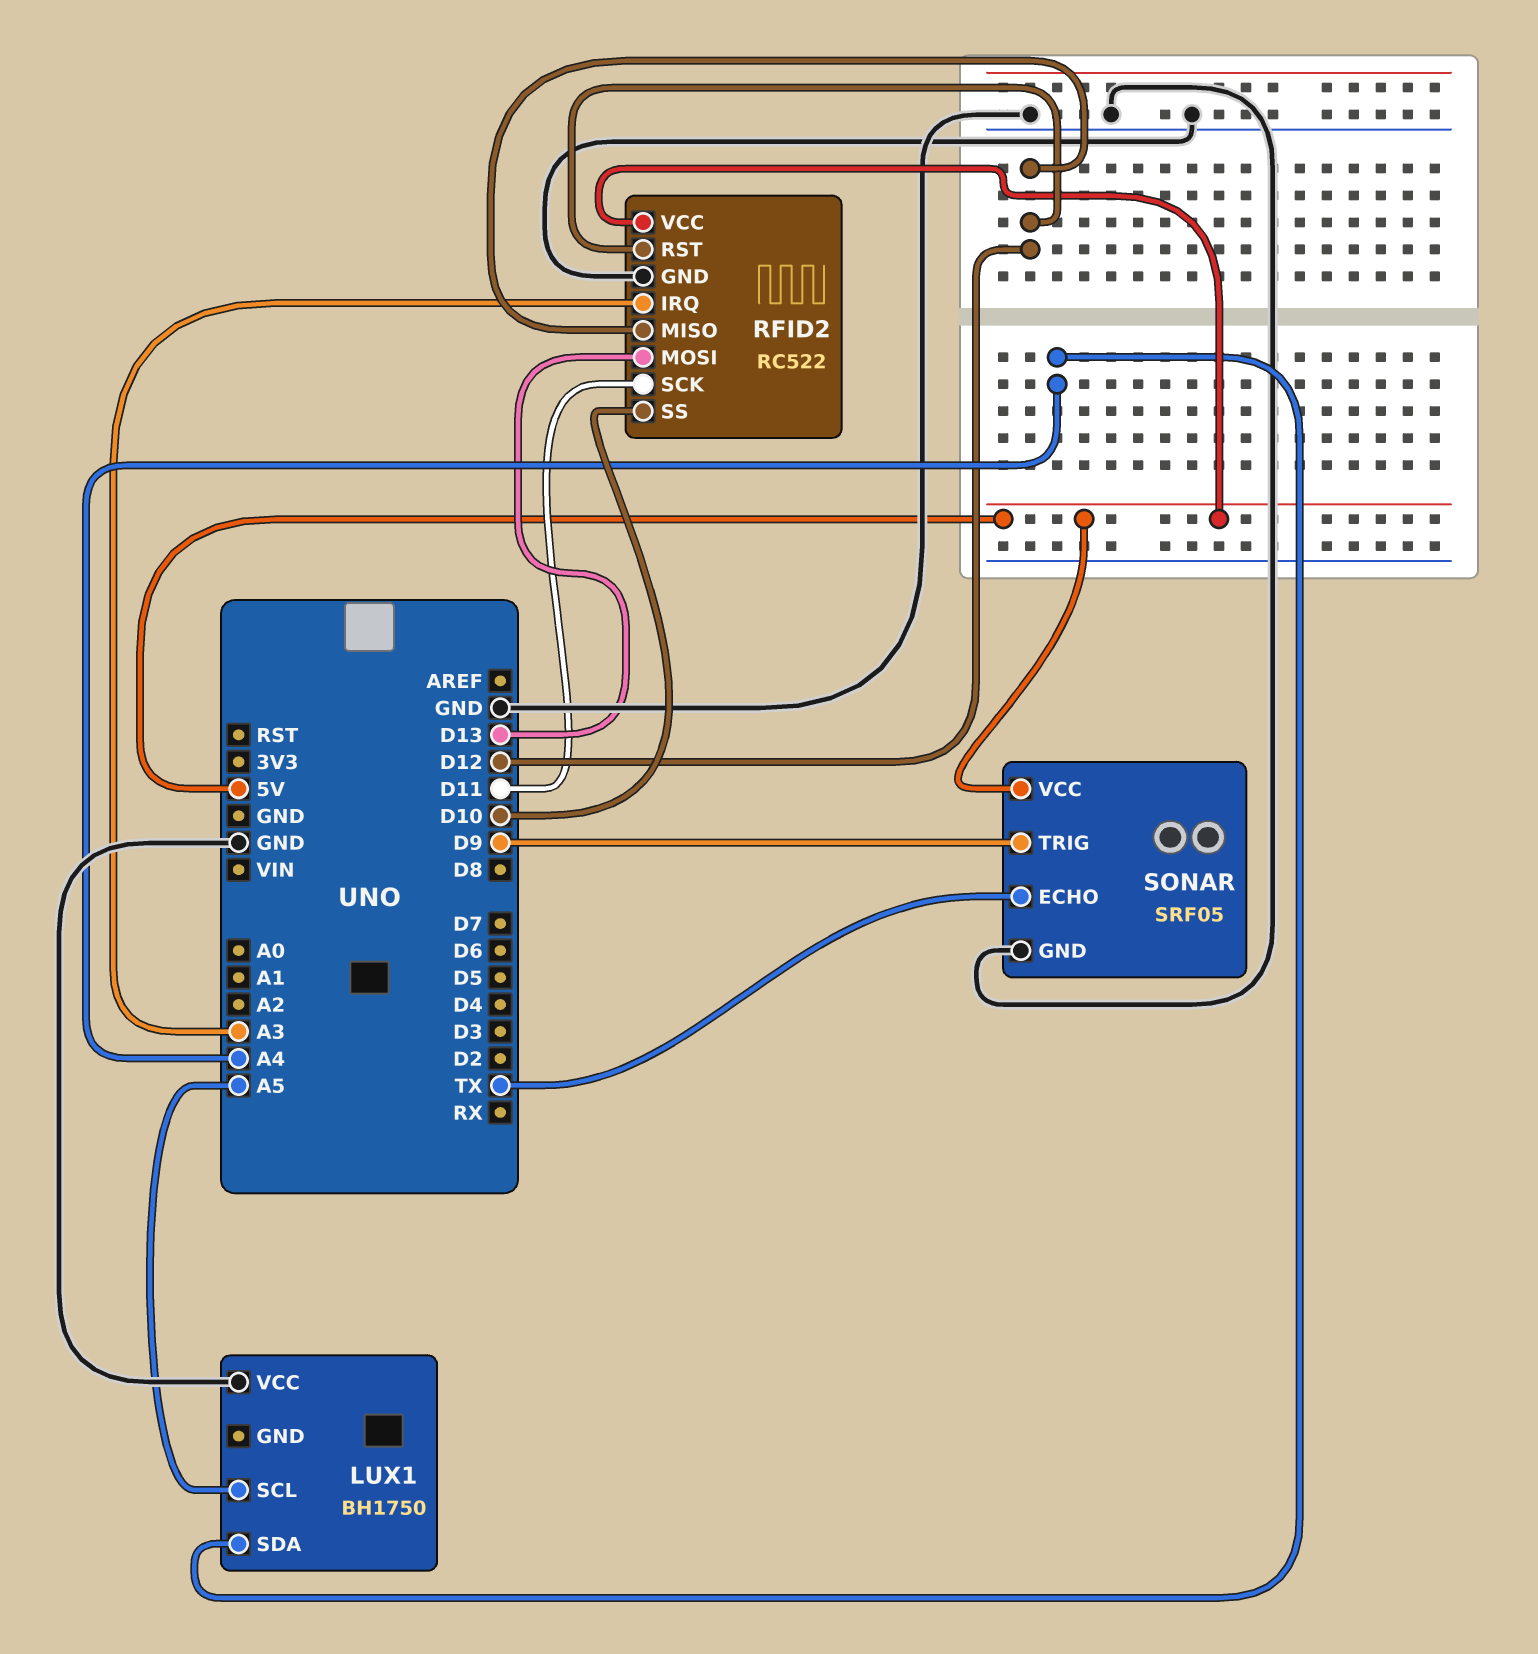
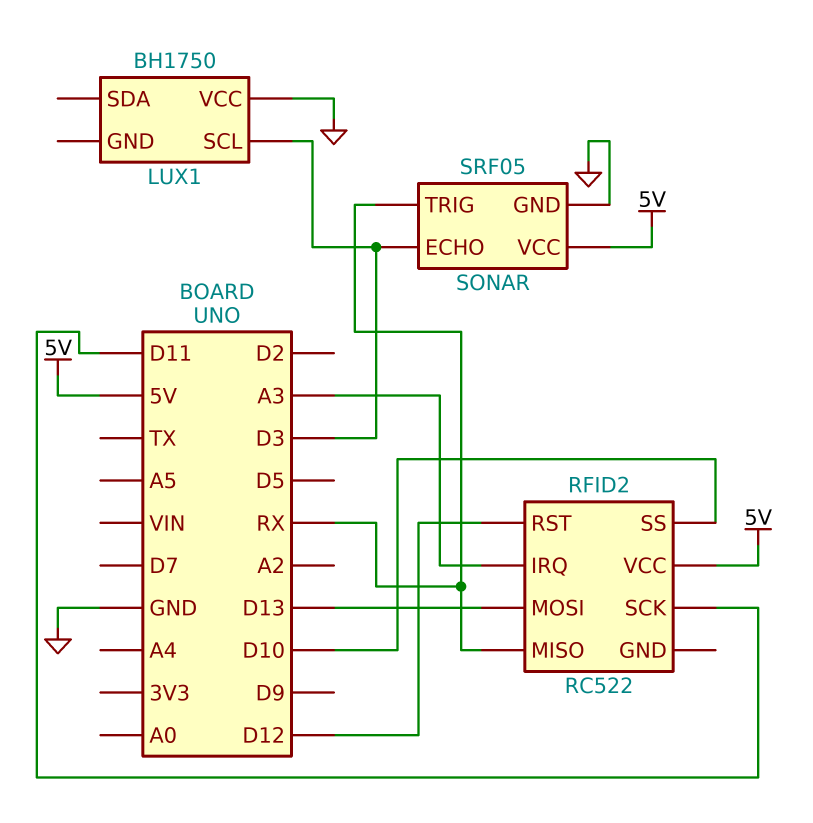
LUX1 pin SCL: A5 -> D3
LUX1 pin SDA: A4 -> none
RFID2 pin GND: GND -> none
RFID2 pin MISO: D12 -> RX
SONAR pin ECHO: TX -> D3
SONAR pin TRIG: D9 -> RX

